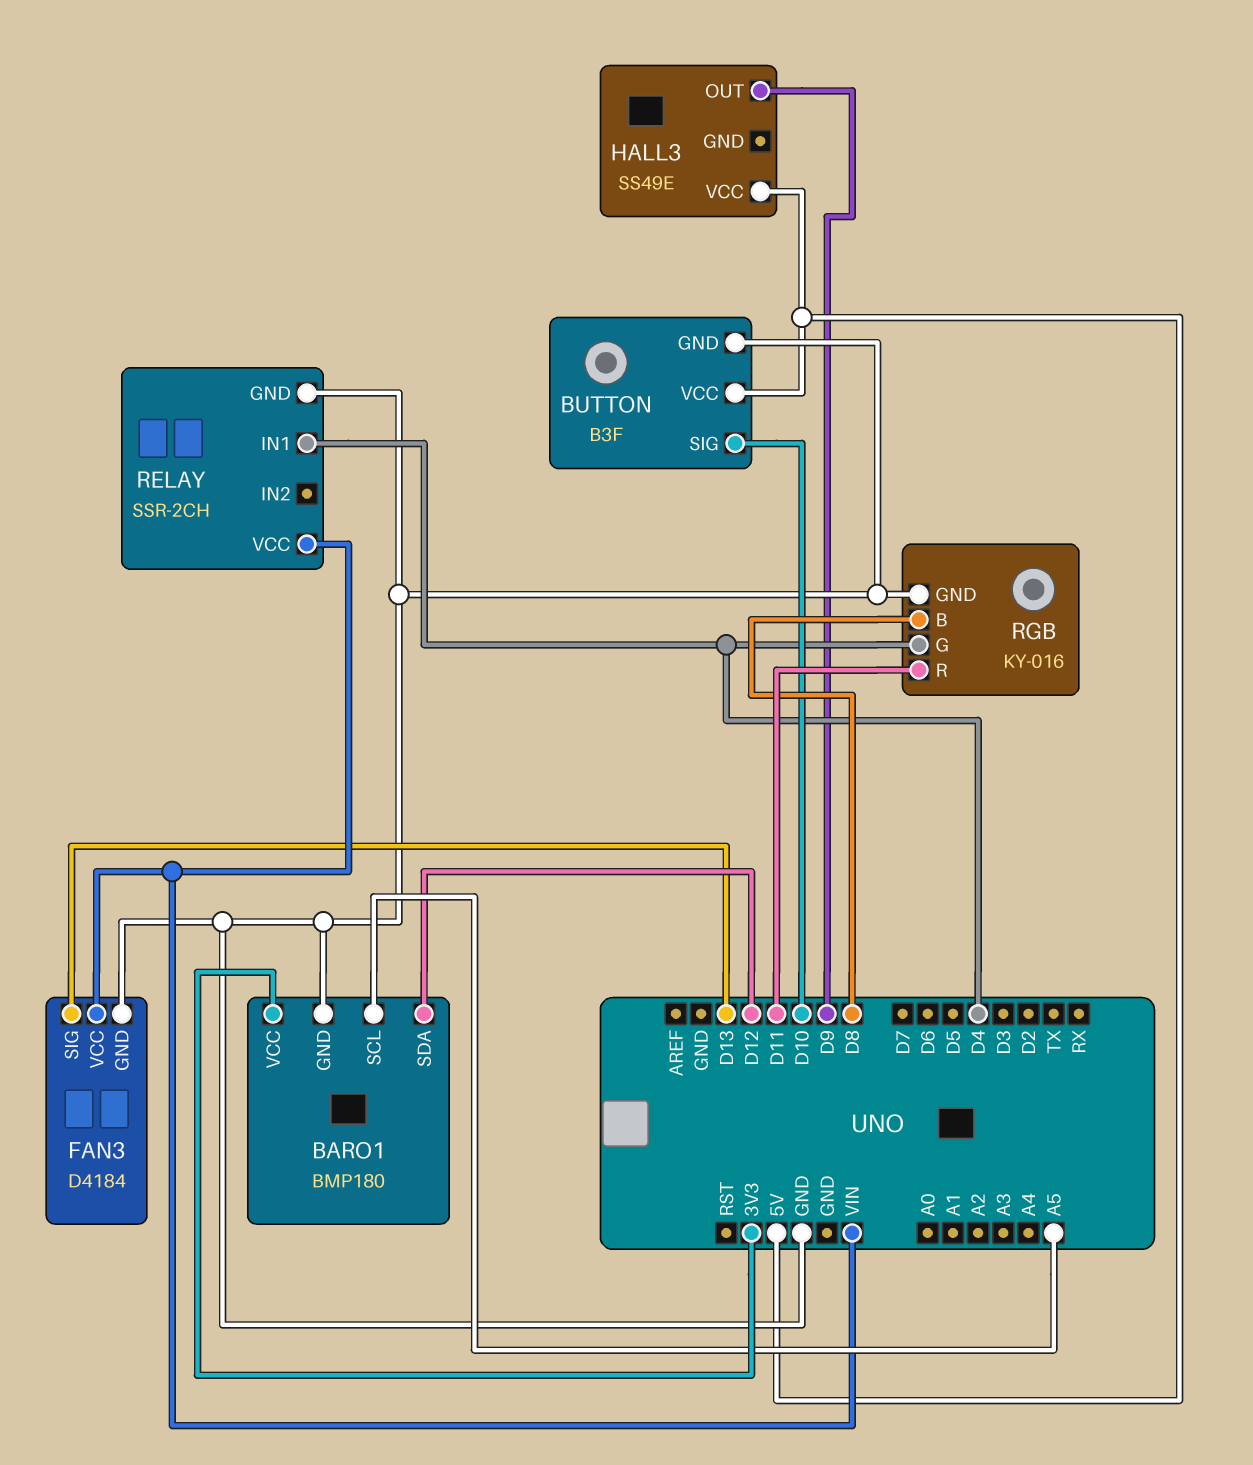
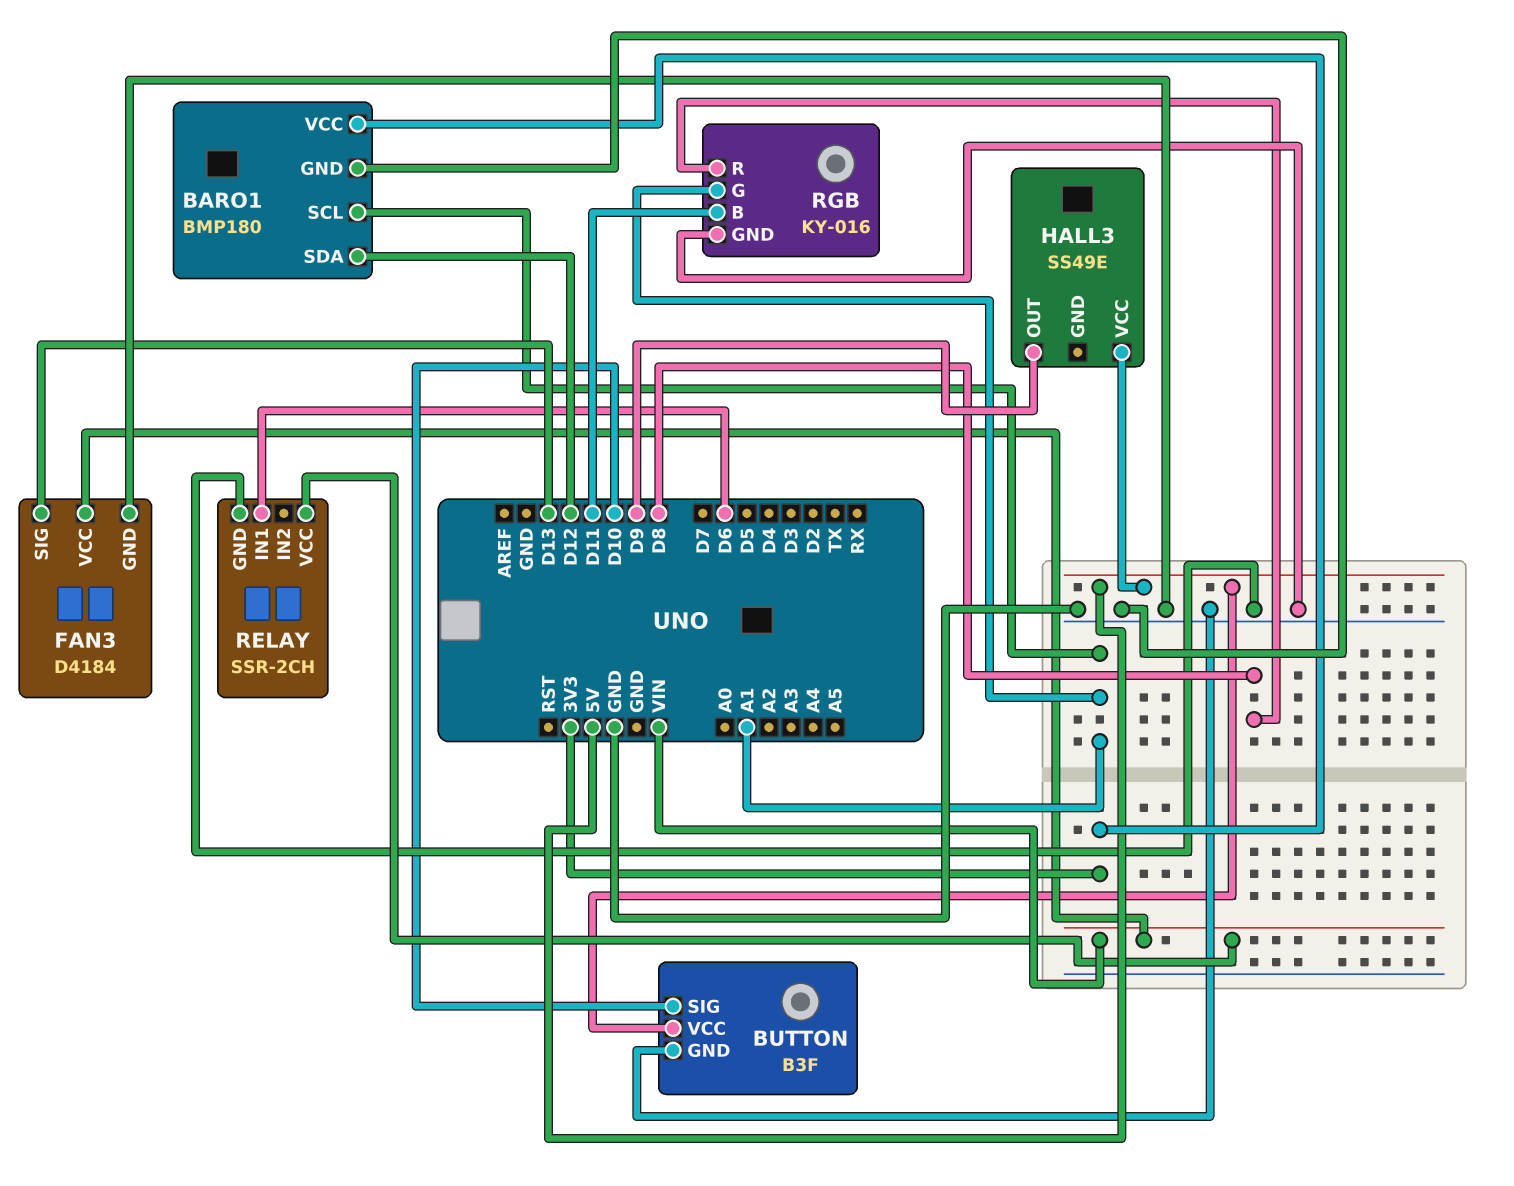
BARO1 pin SCL: A5 -> A1
RELAY pin IN1: D4 -> D6
RGB pin B: D8 -> D11
RGB pin G: D4 -> A1
RGB pin R: D11 -> D8

